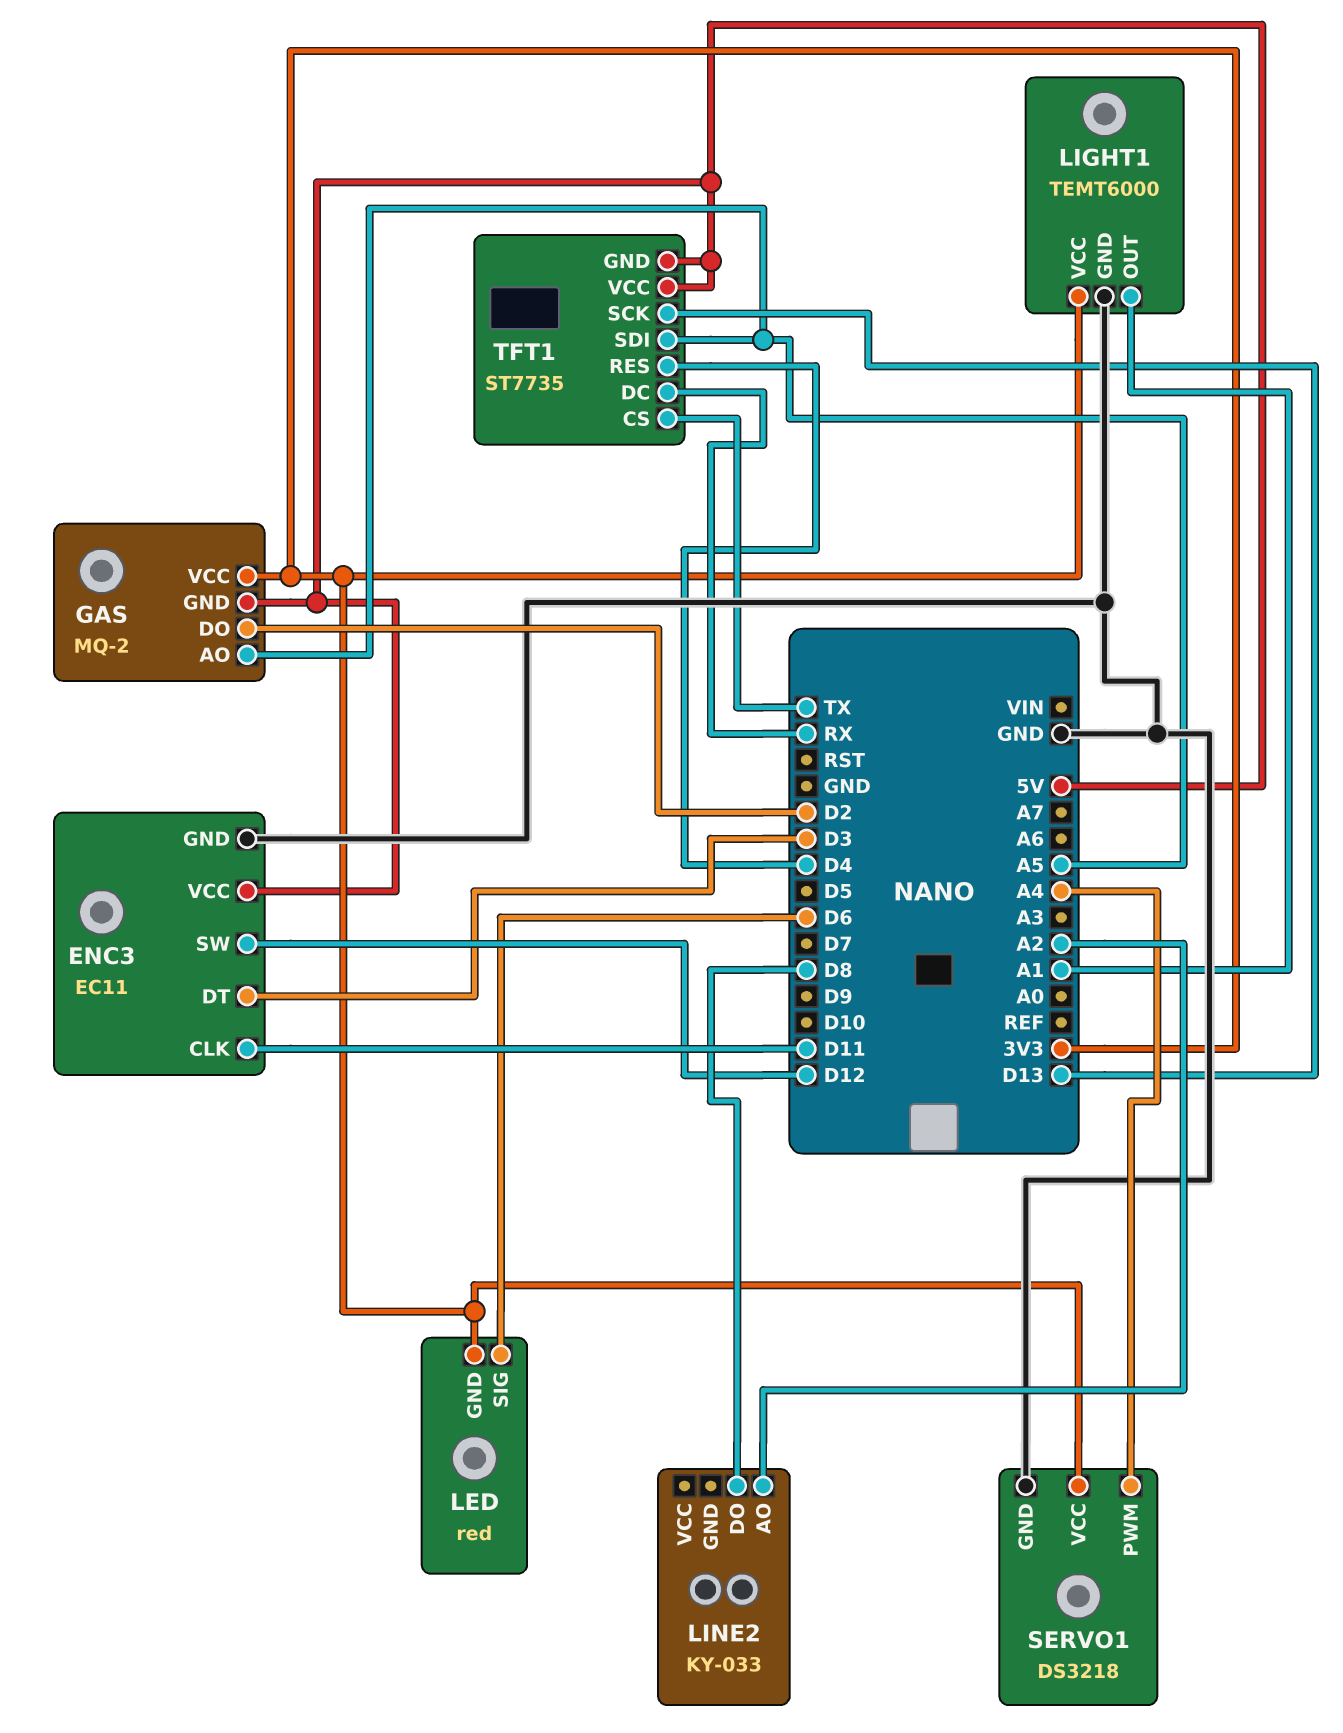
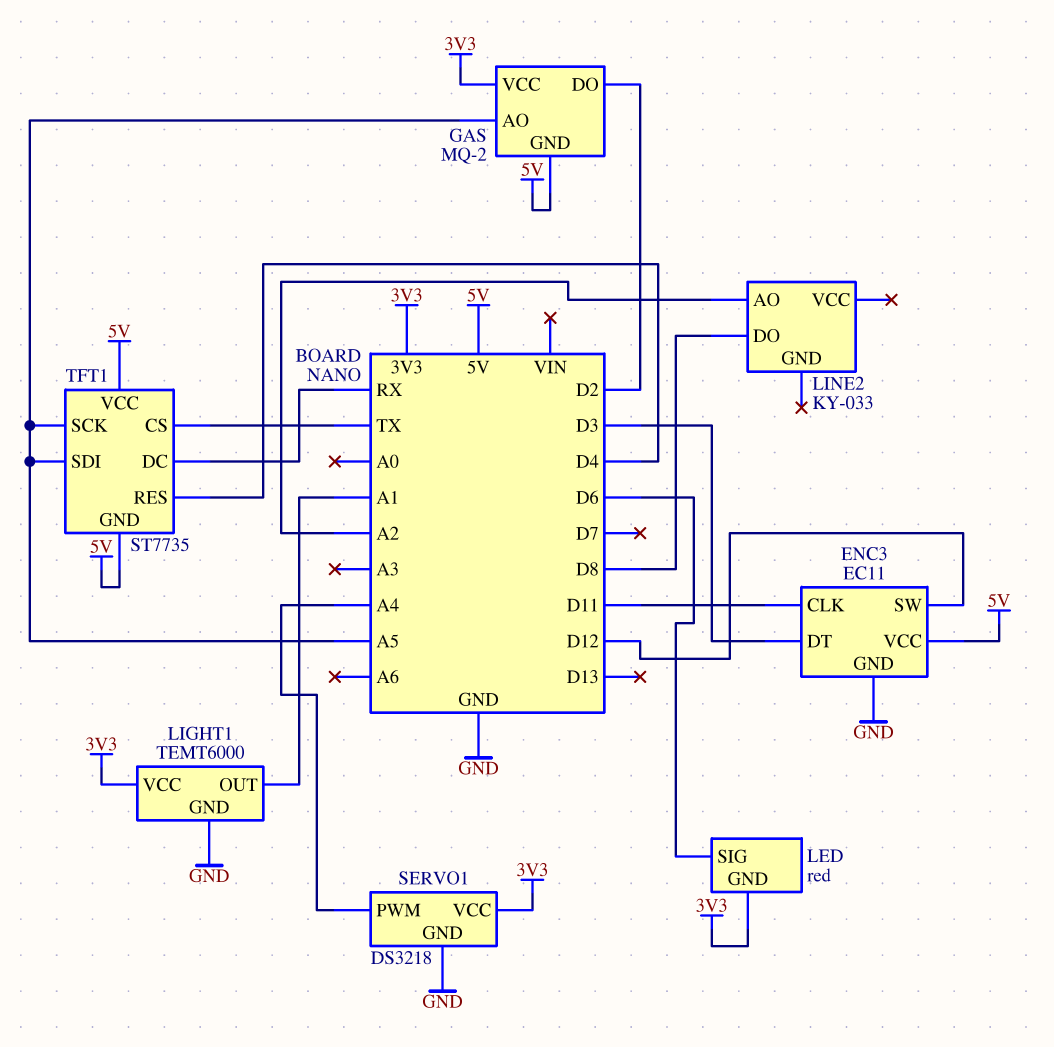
TFT1 pin SCK: D13 -> A5

